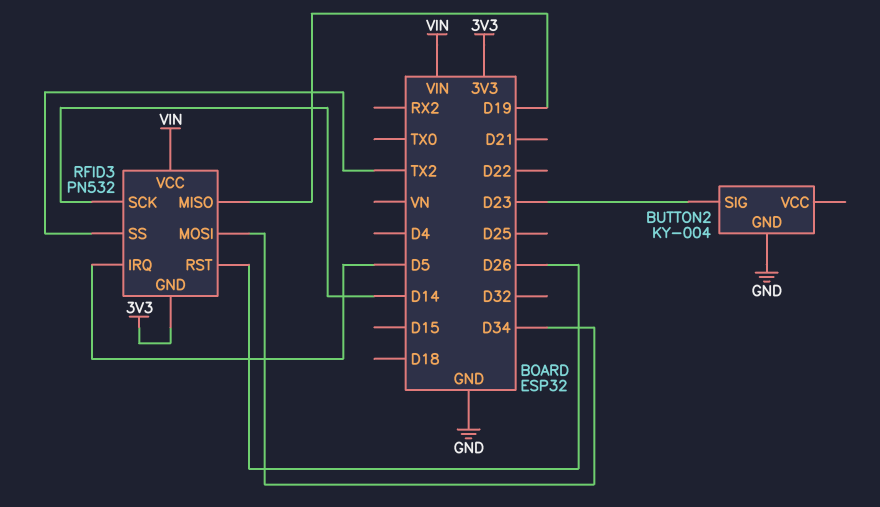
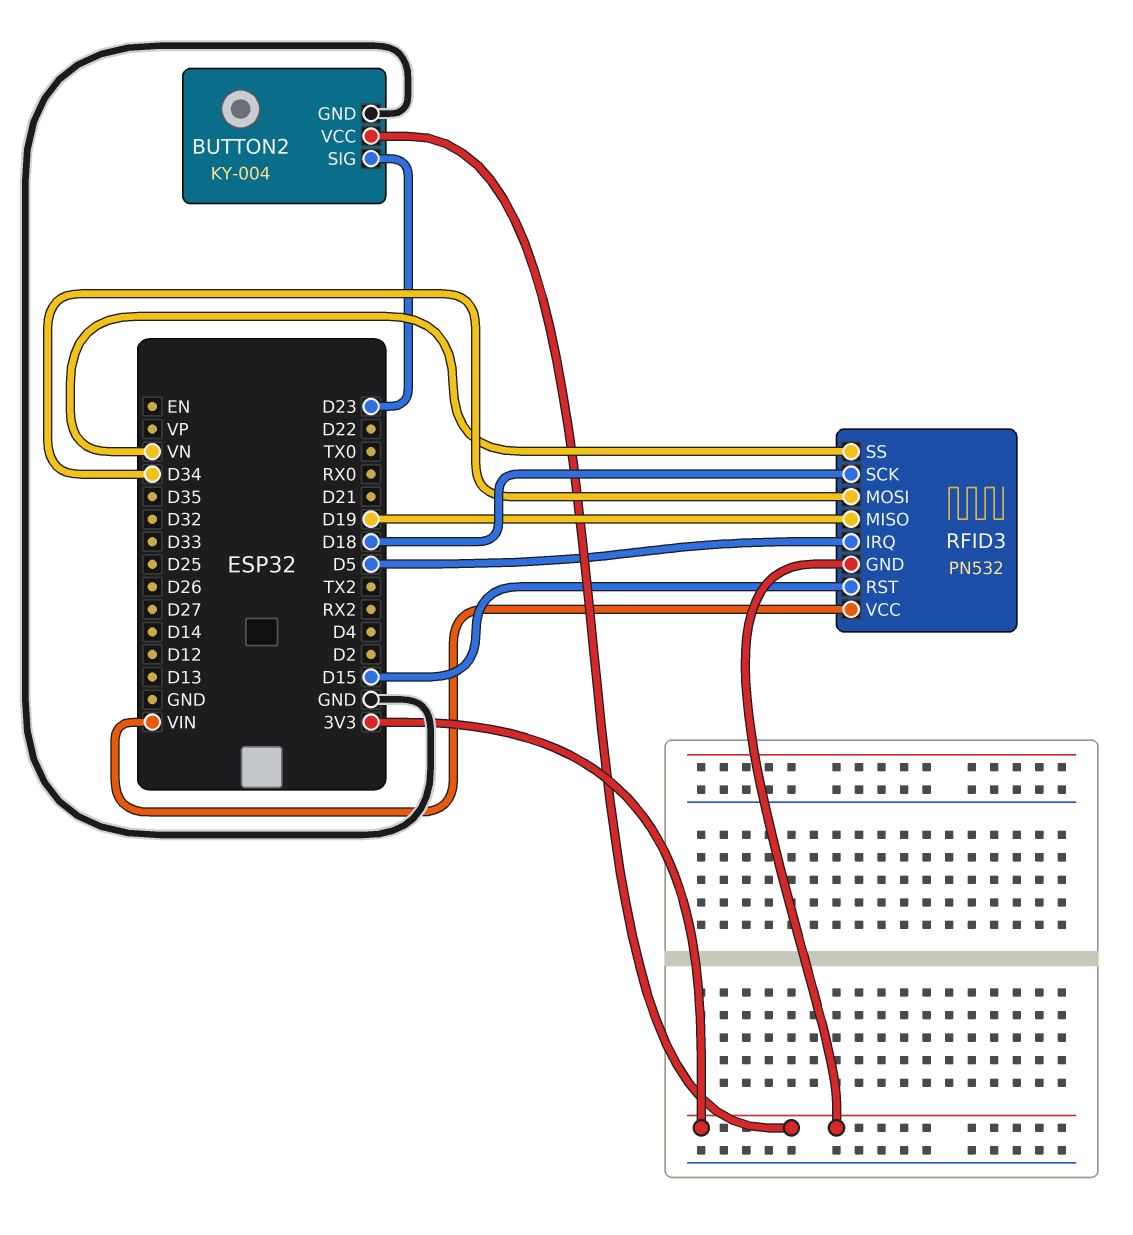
BUTTON2 pin VCC: none -> 3V3
RFID3 pin RST: D26 -> D15
RFID3 pin SCK: D14 -> D18
RFID3 pin SS: TX2 -> VN

